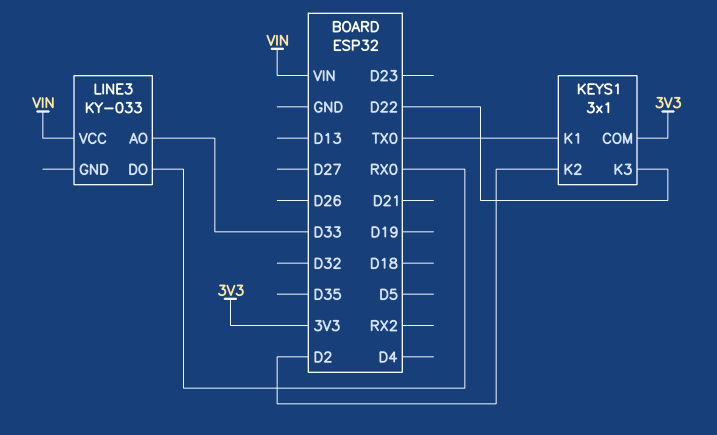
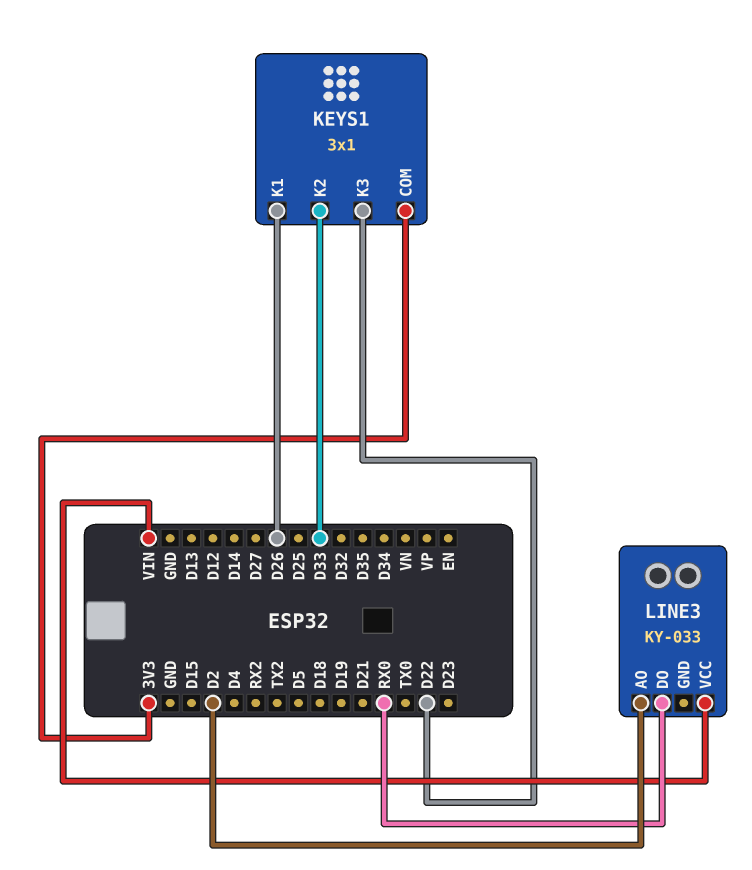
KEYS1 pin K1: TX0 -> D26
KEYS1 pin K2: D2 -> D33
LINE3 pin AO: D33 -> D2

